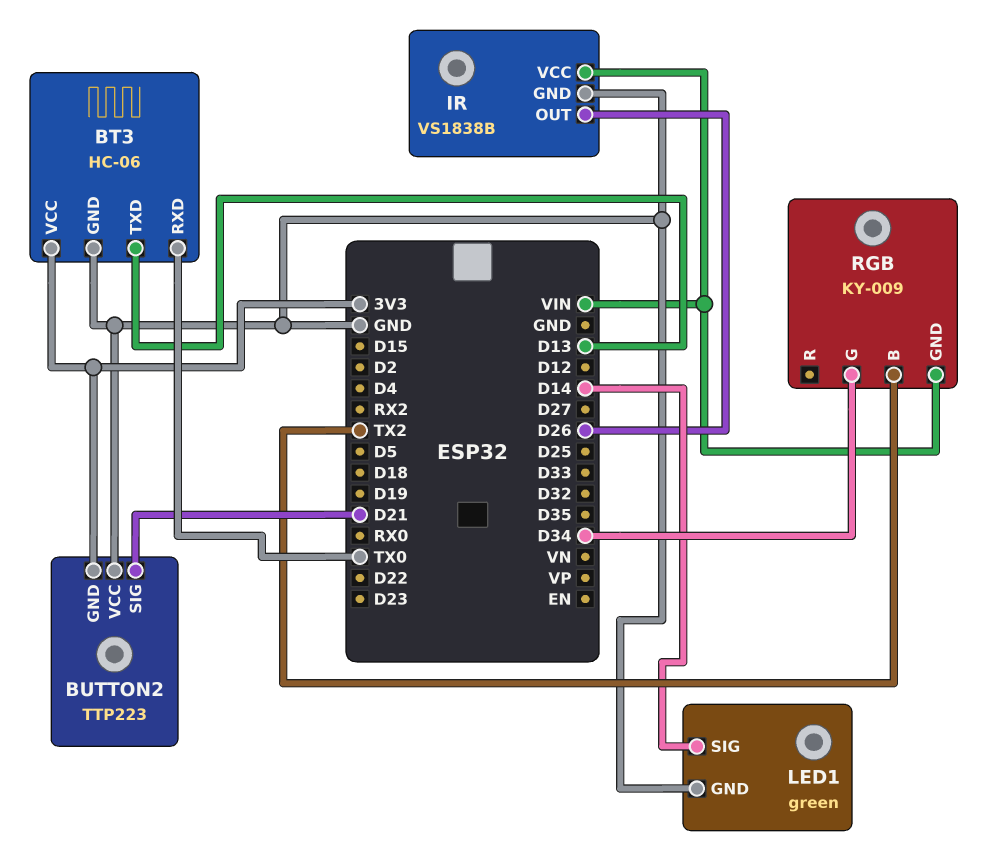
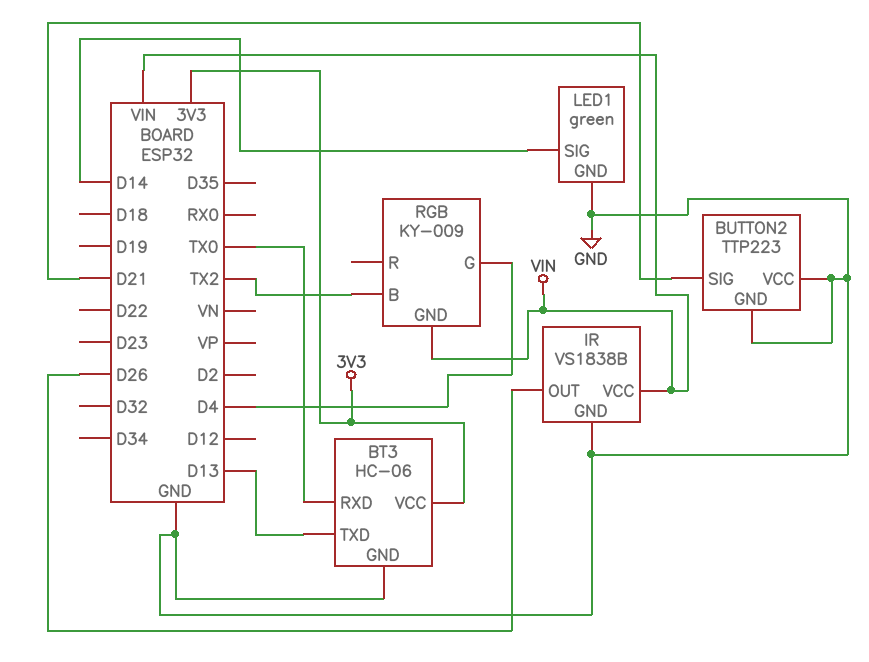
BUTTON2 pin GND: 3V3 -> GND
RGB pin G: D34 -> D4

